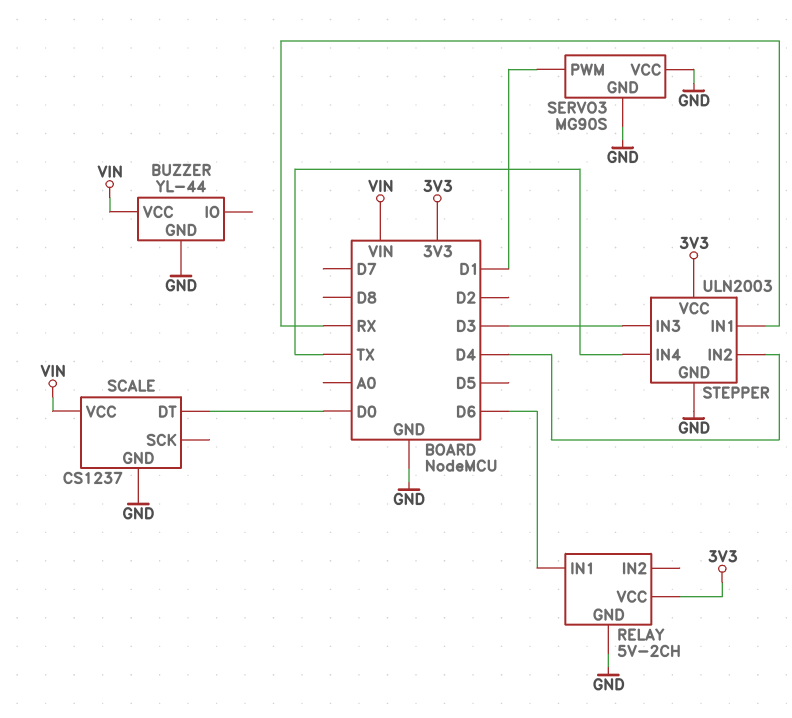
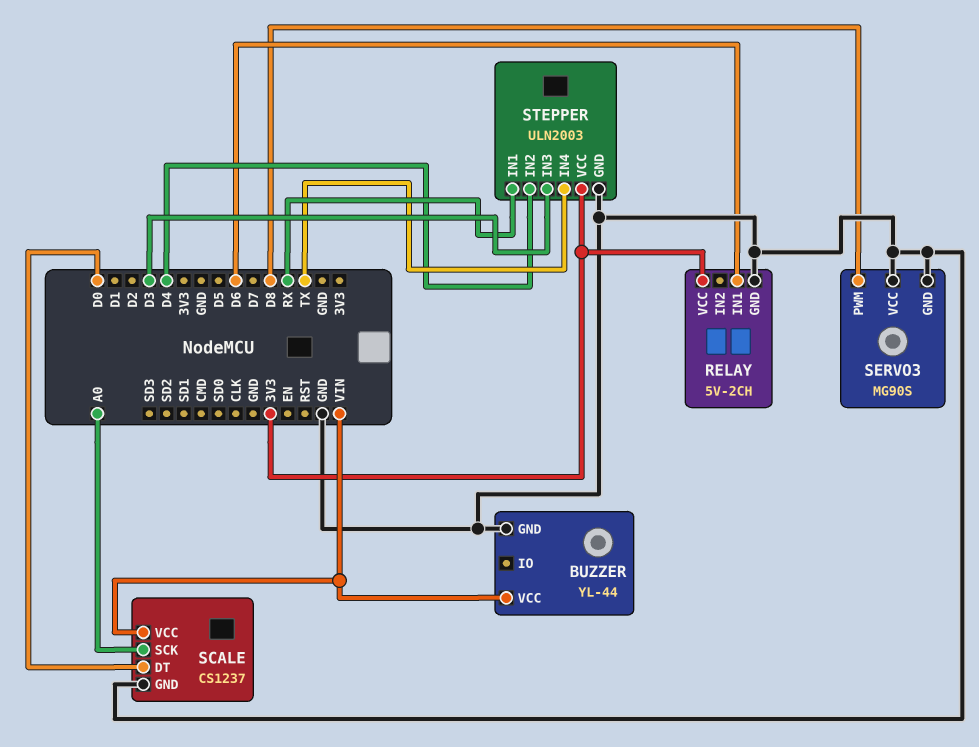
SCALE pin SCK: none -> A0
SERVO3 pin PWM: D1 -> D8

